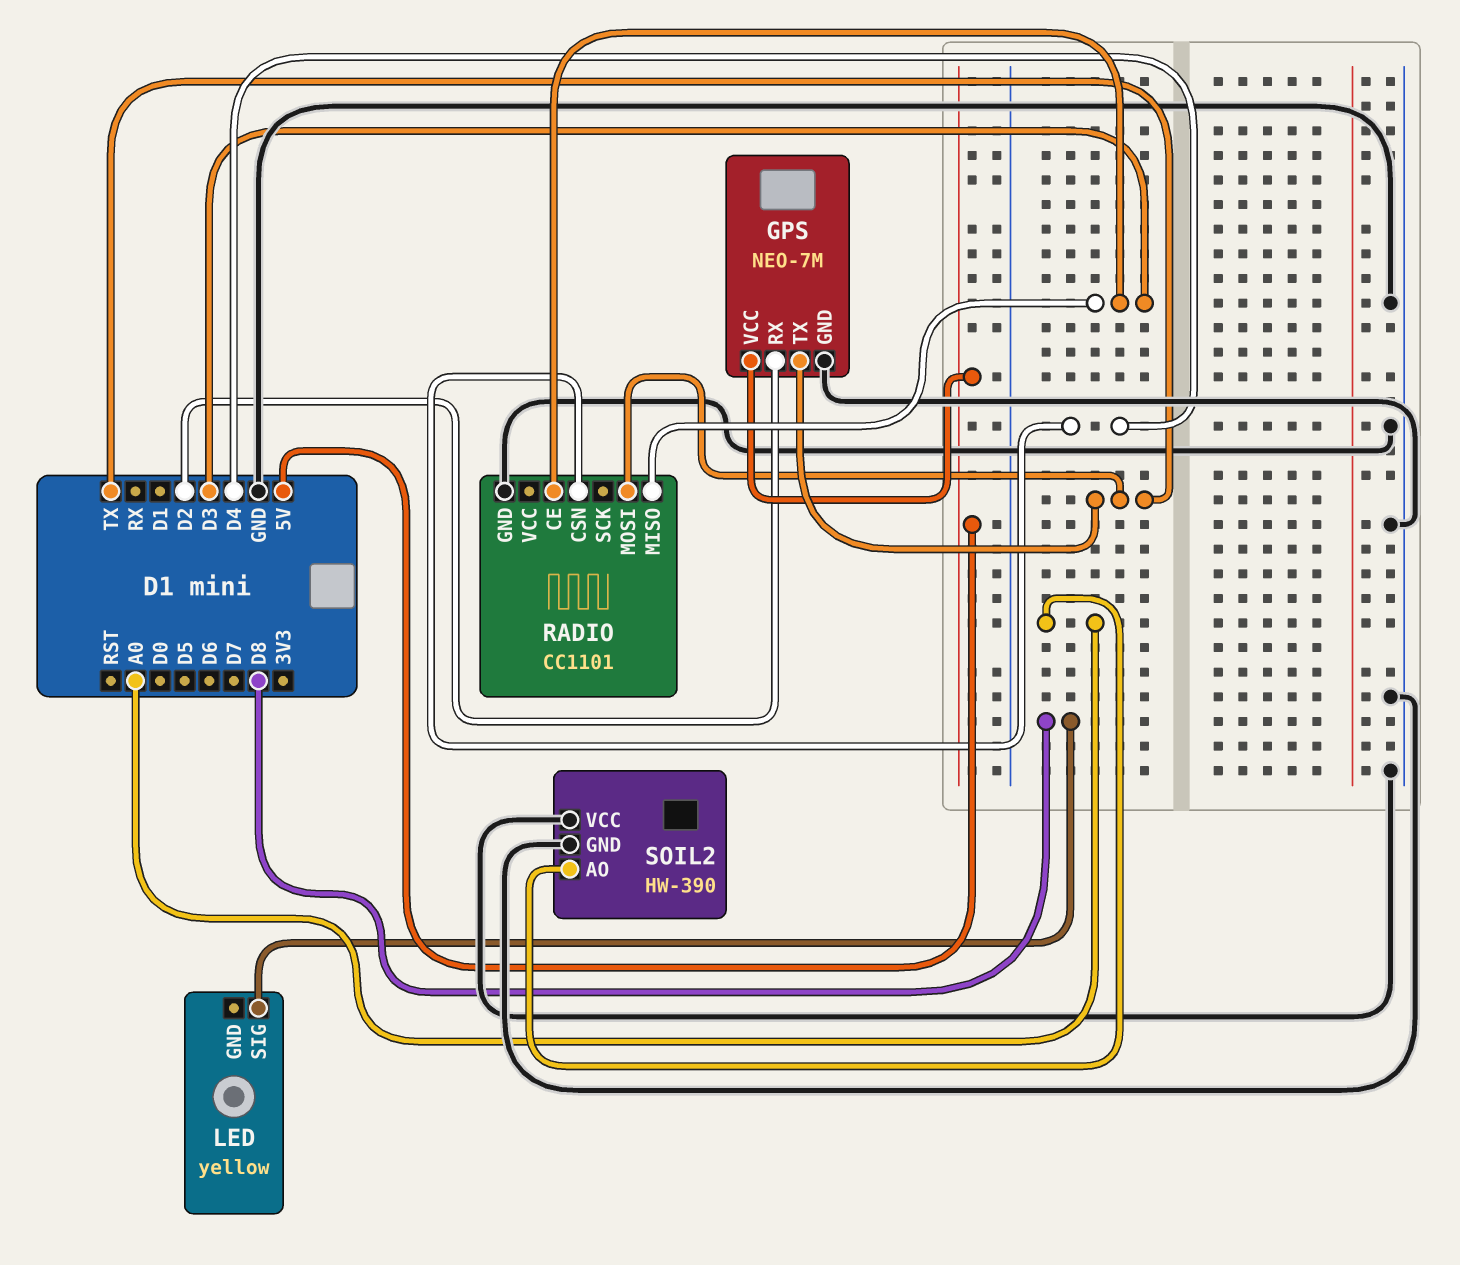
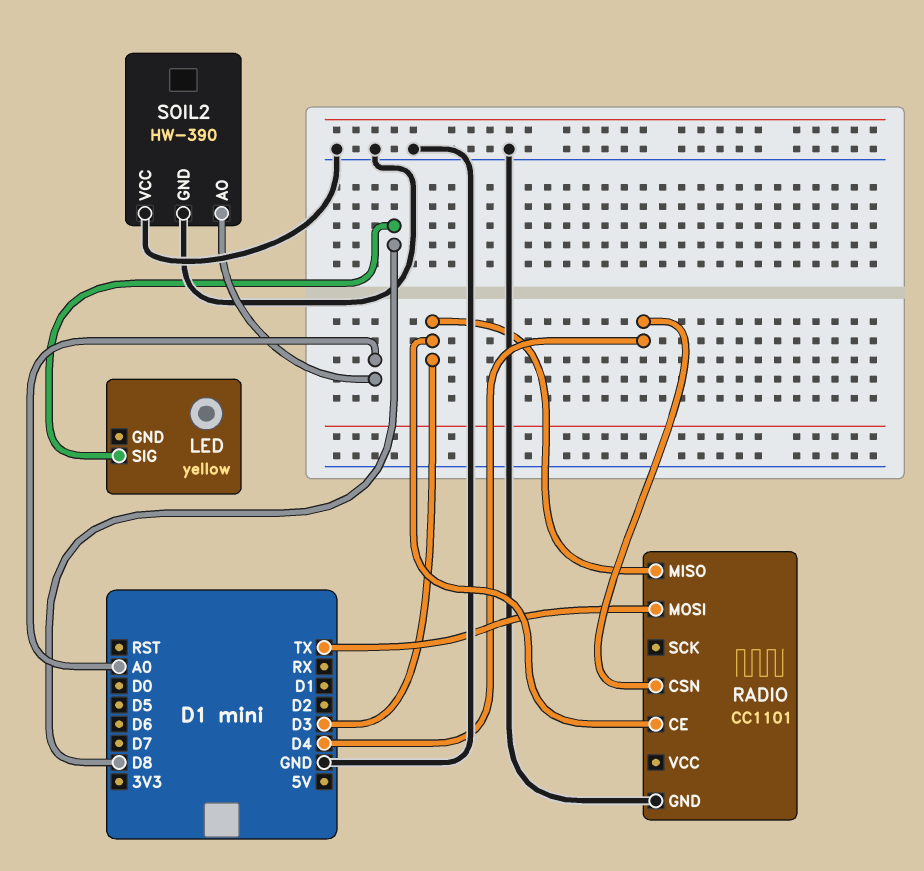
GPS: NEO-7M -> none
GPS pin GND: GND -> none
GPS pin RX: D2 -> none
GPS pin TX: TX -> none
GPS pin VCC: 5V -> none

